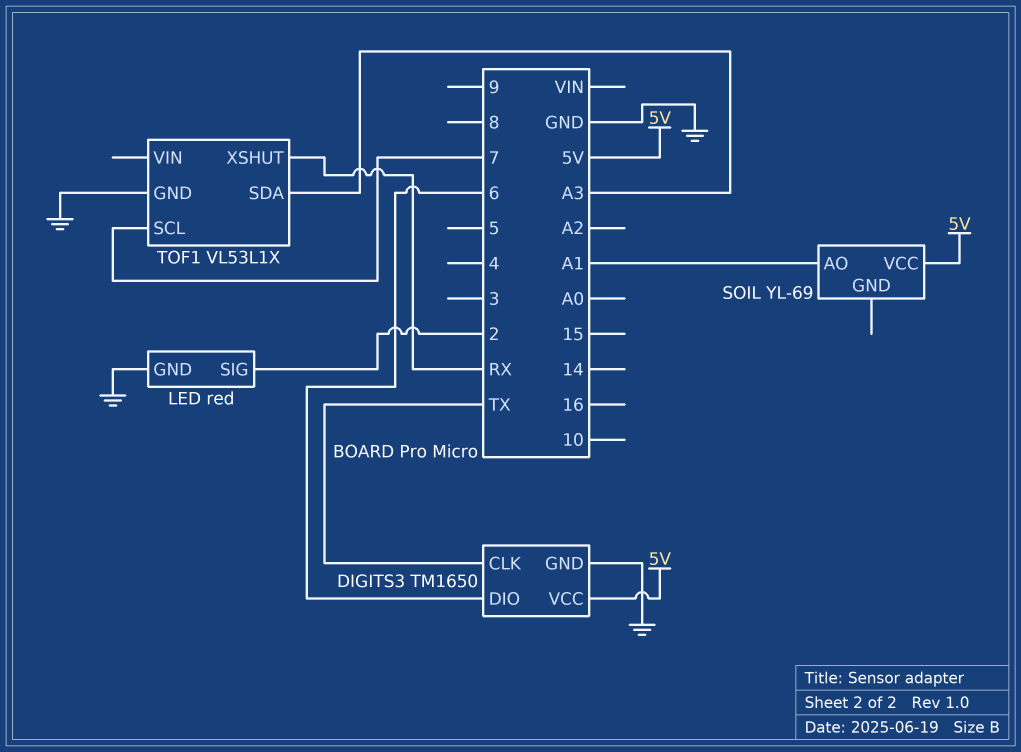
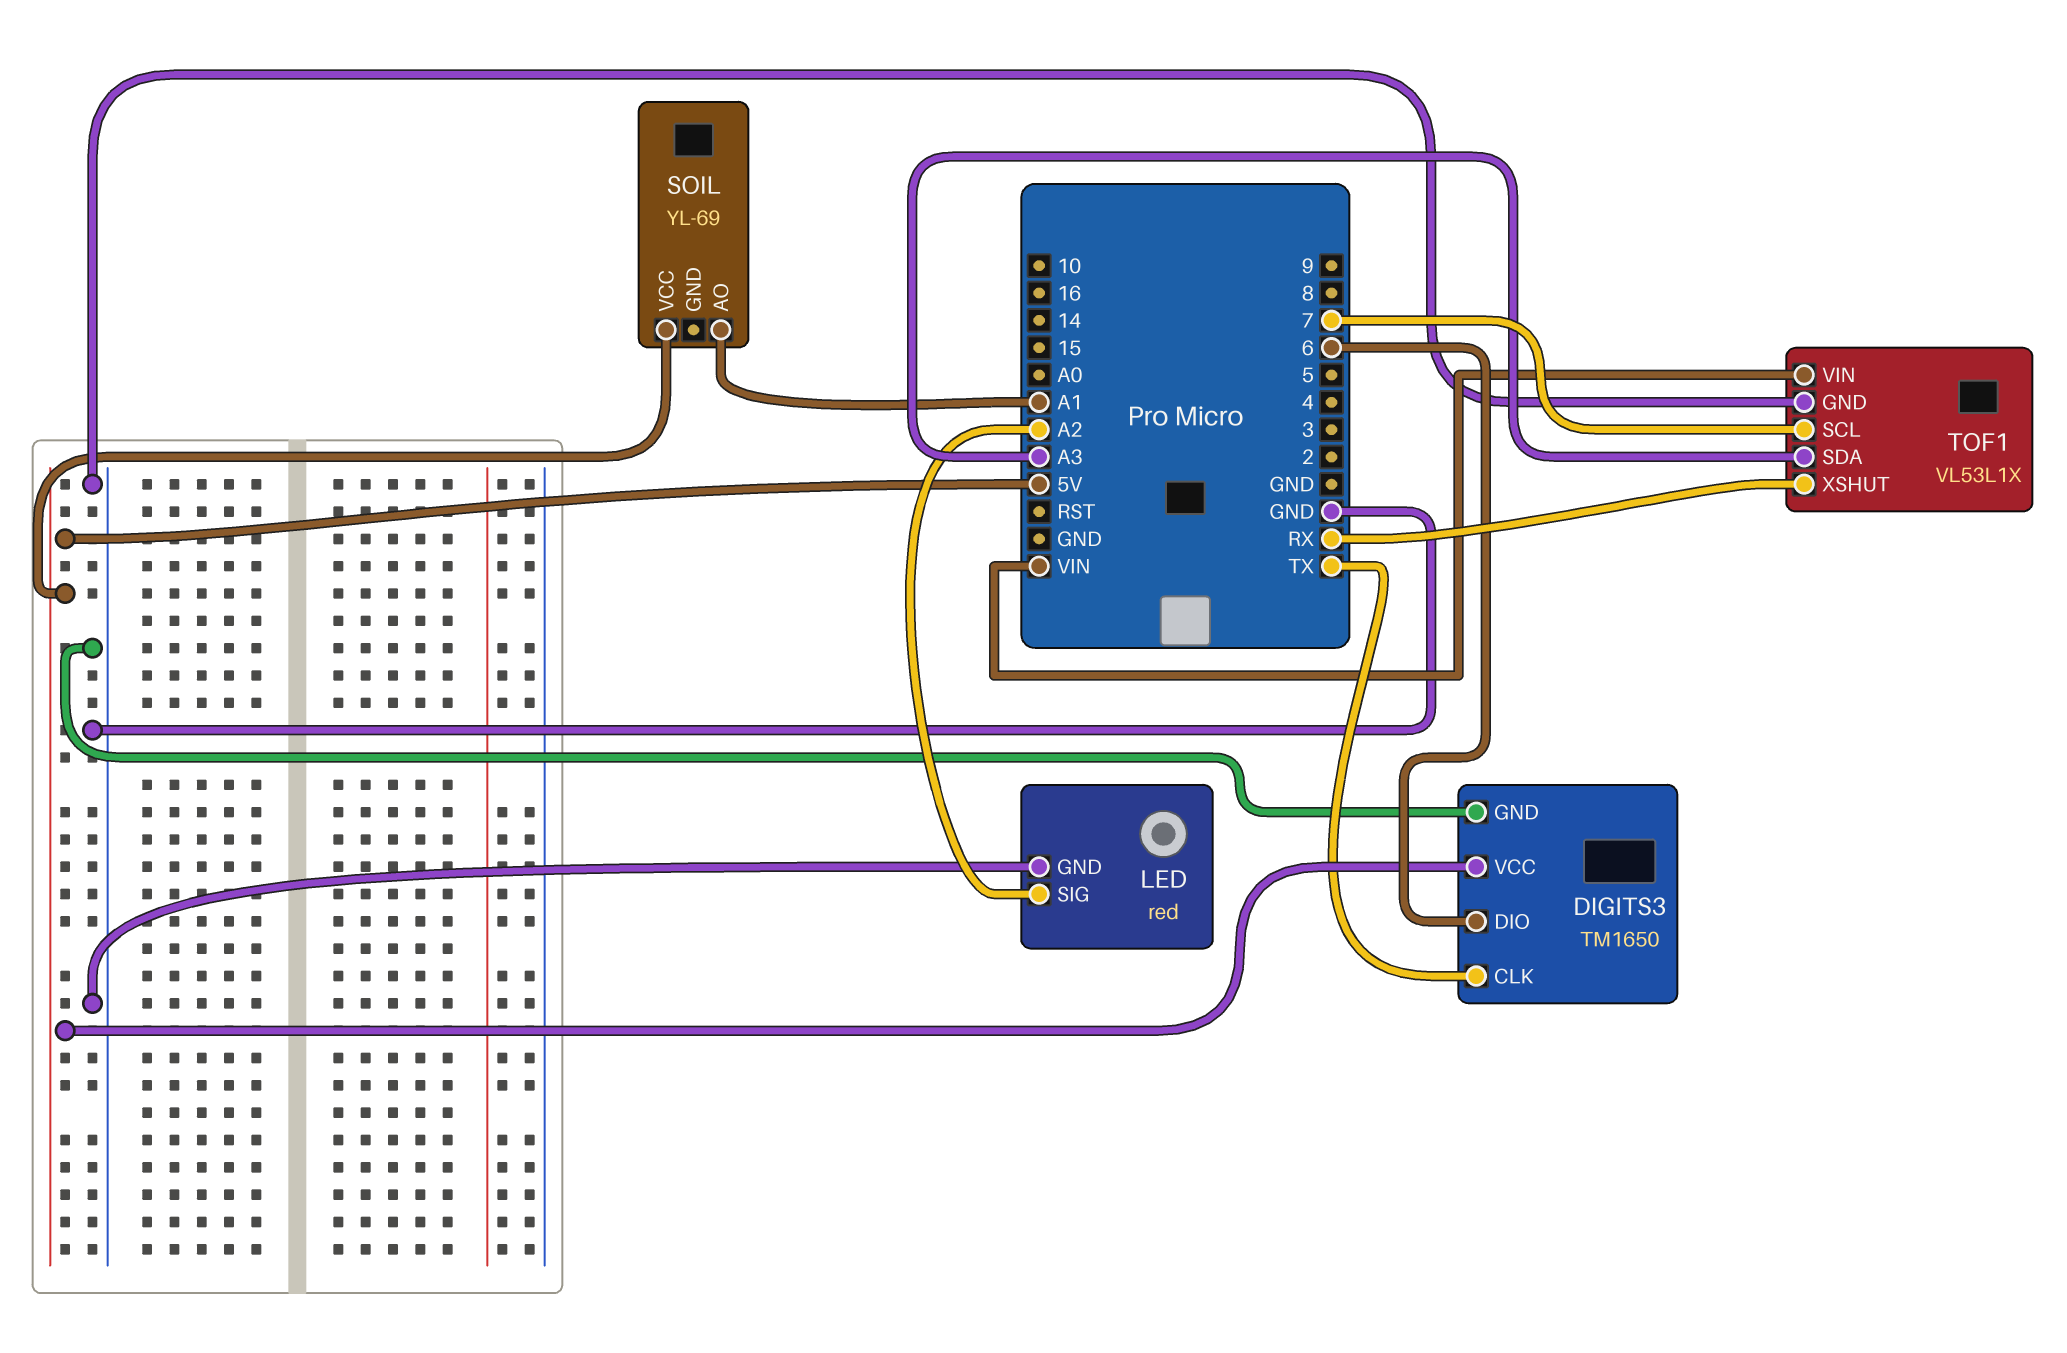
LED pin SIG: 2 -> A2
TOF1 pin VIN: none -> VIN

